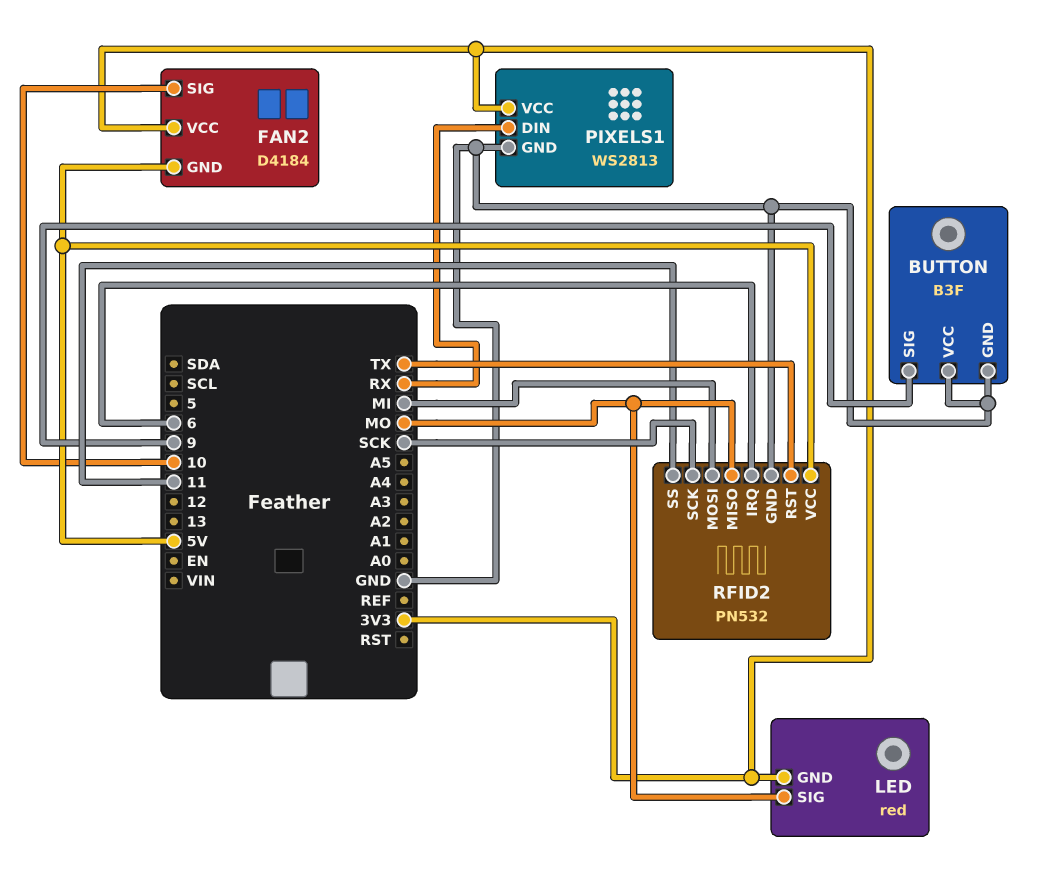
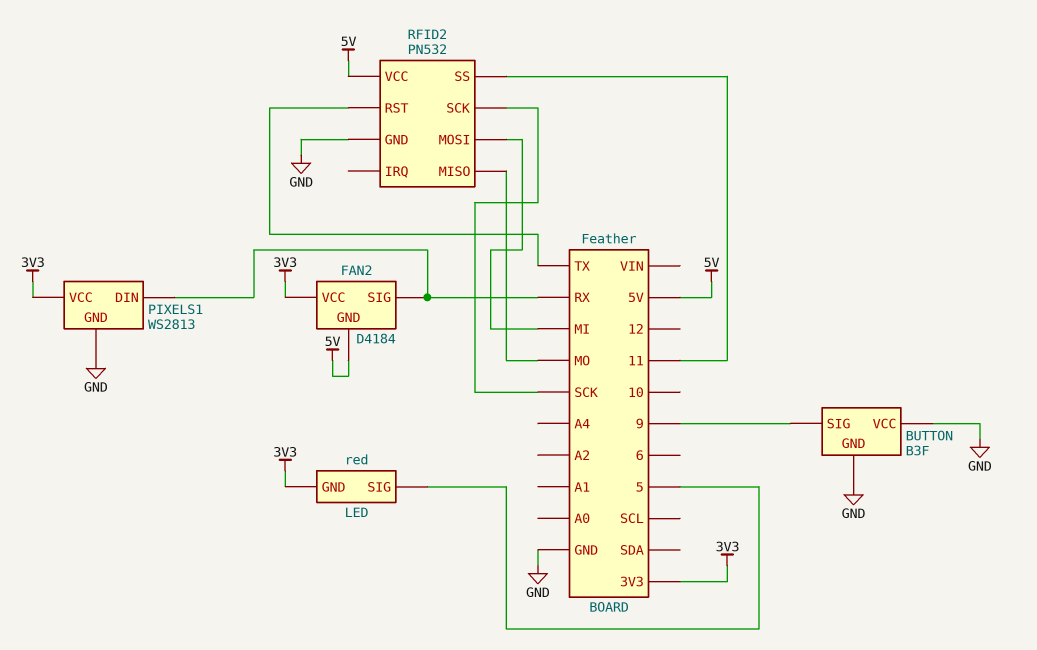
FAN2 pin SIG: 10 -> RX
LED pin SIG: MO -> 5
RFID2 pin IRQ: 6 -> none

